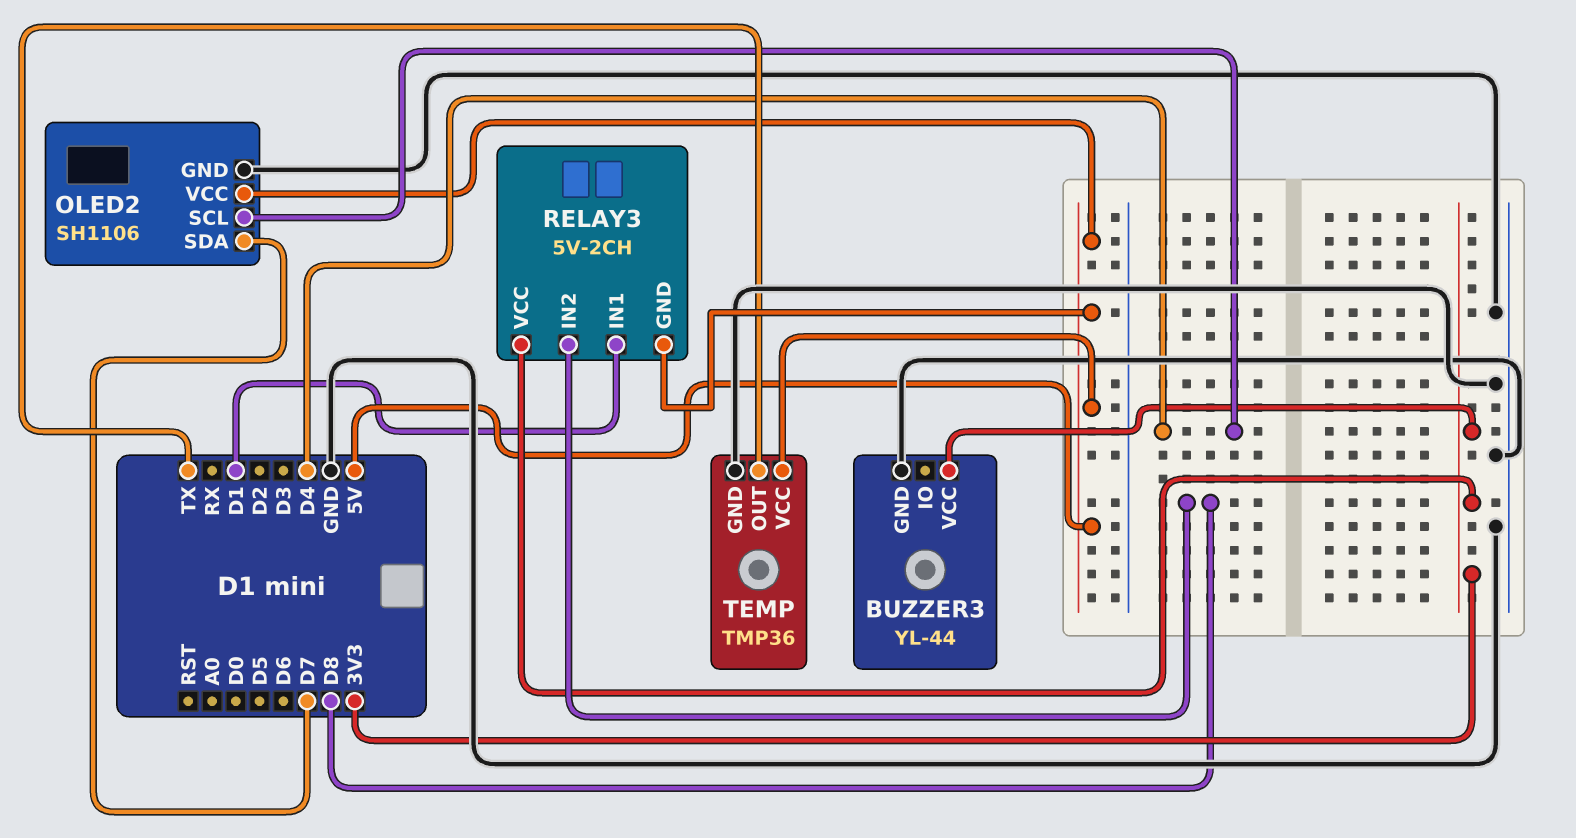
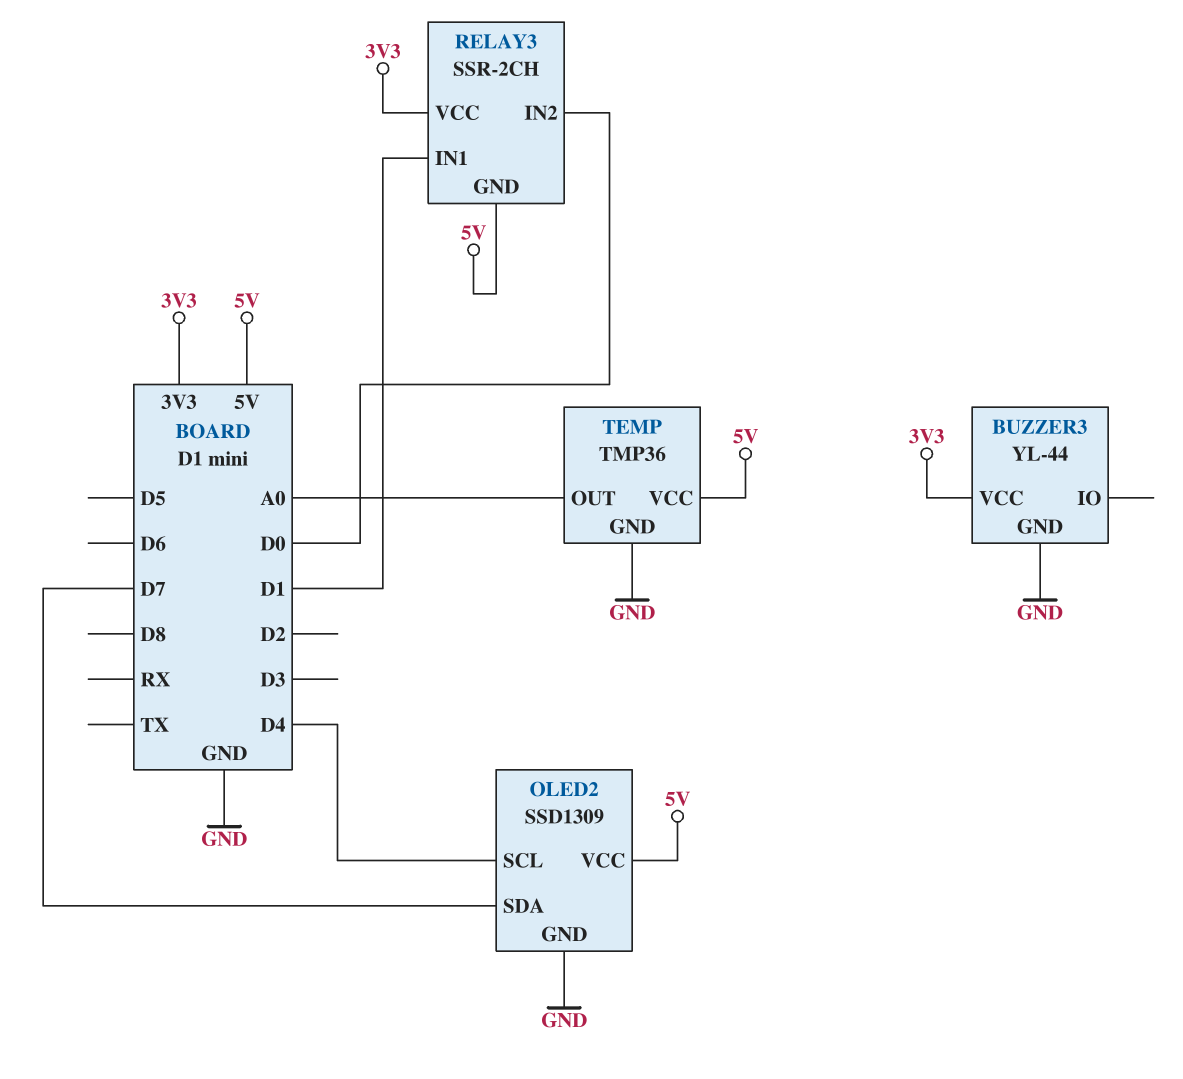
OLED2: SH1106 -> SSD1309
RELAY3: 5V-2CH -> SSR-2CH
RELAY3 pin IN2: D8 -> D0
TEMP pin OUT: TX -> A0

